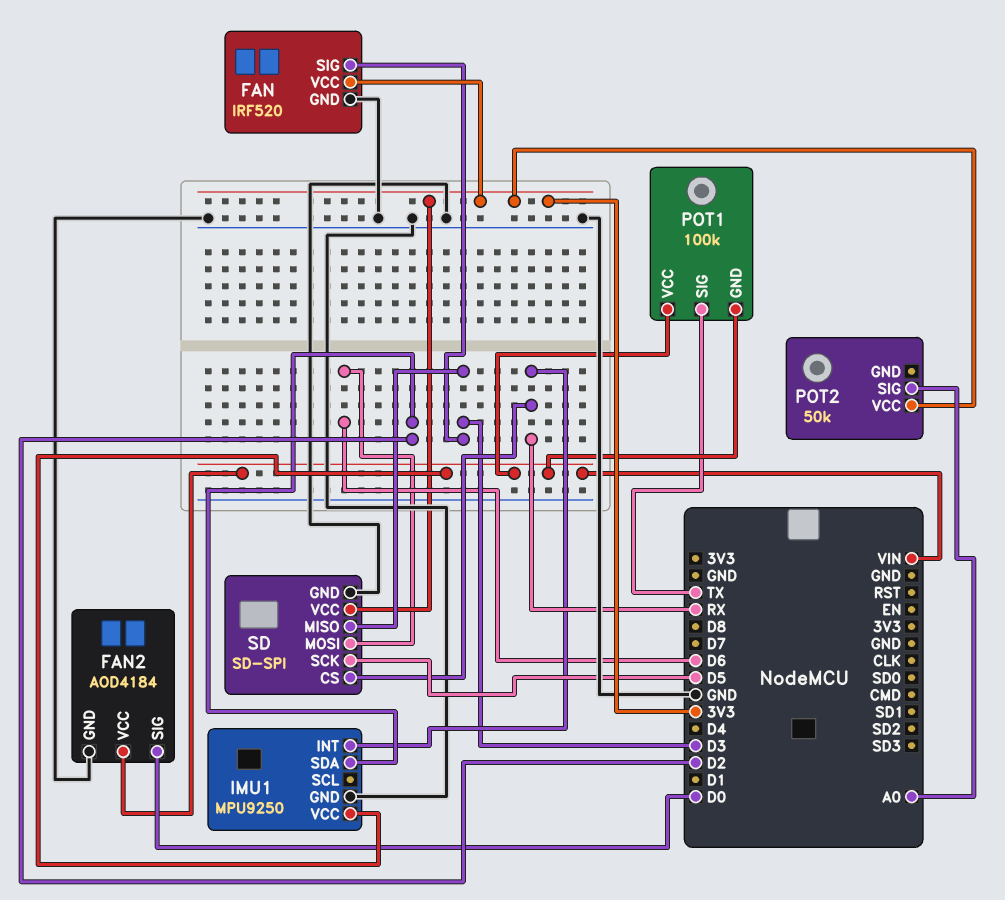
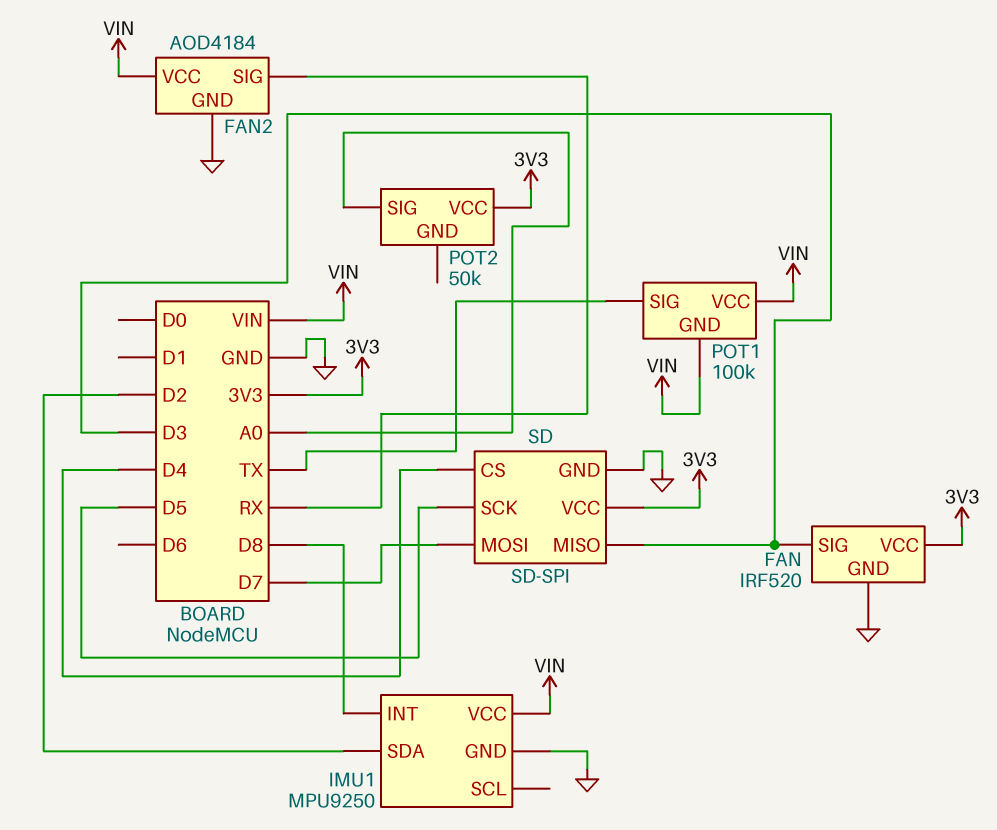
FAN2 pin SIG: D0 -> RX
IMU1 pin INT: RX -> D8
SD pin CS: RX -> D4
SD pin MOSI: D6 -> D7

